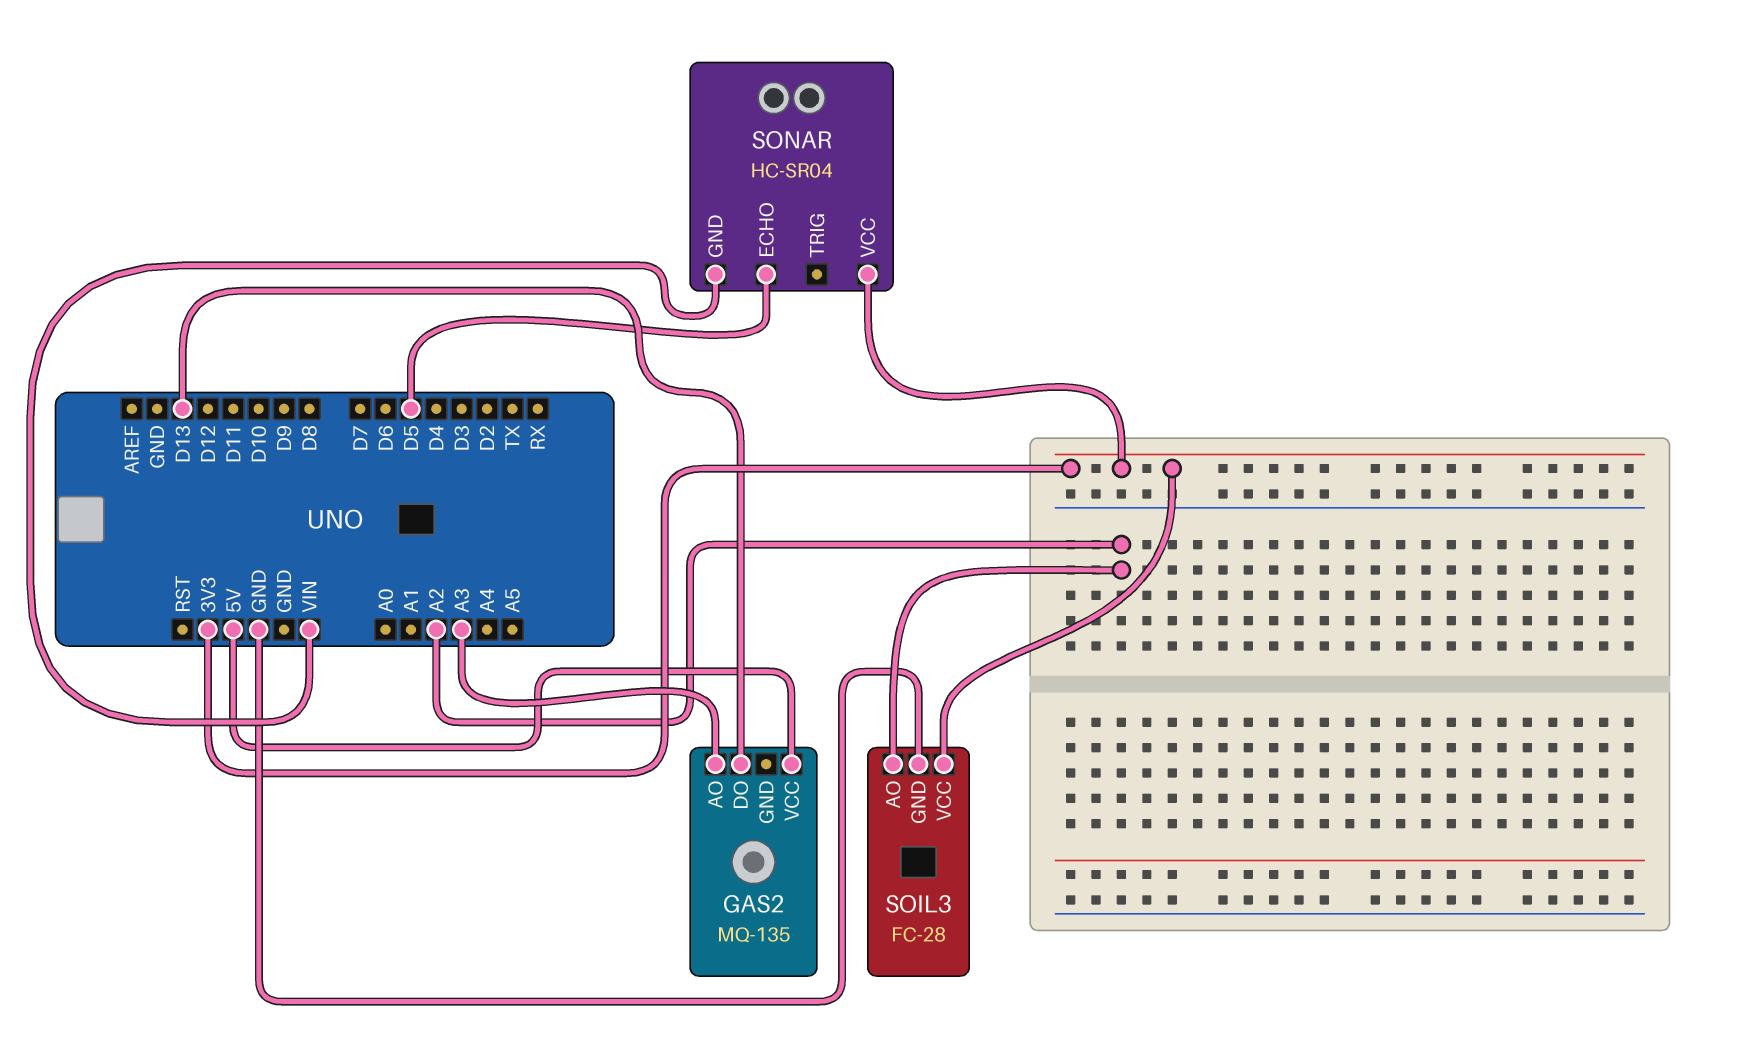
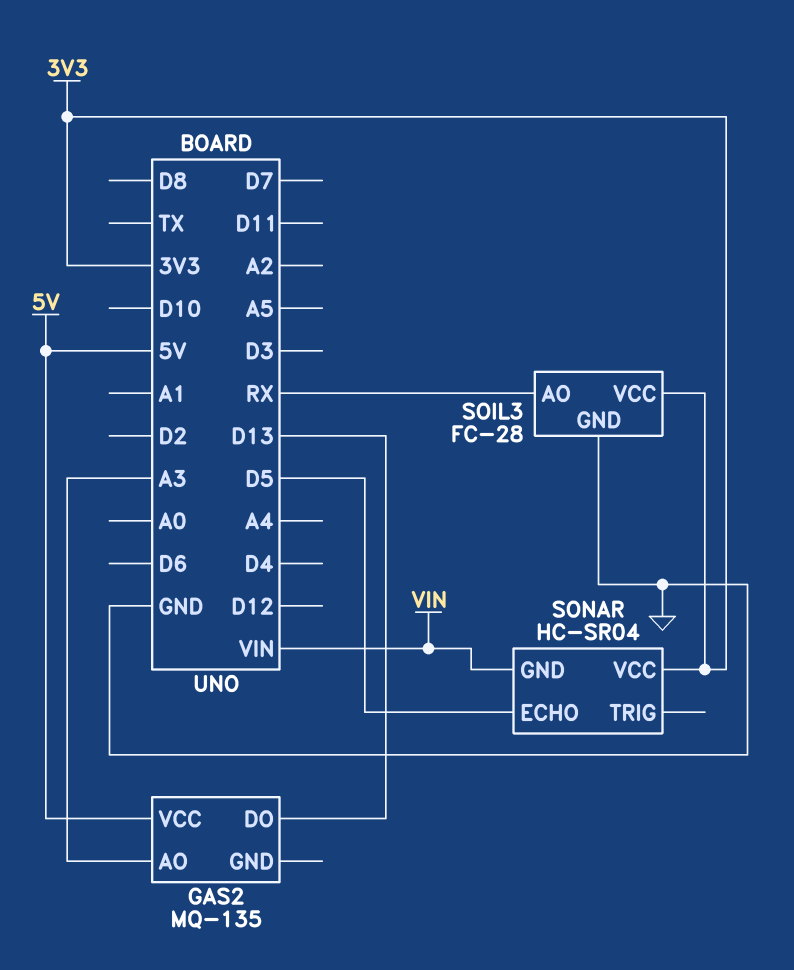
SOIL3 pin AO: A2 -> RX

